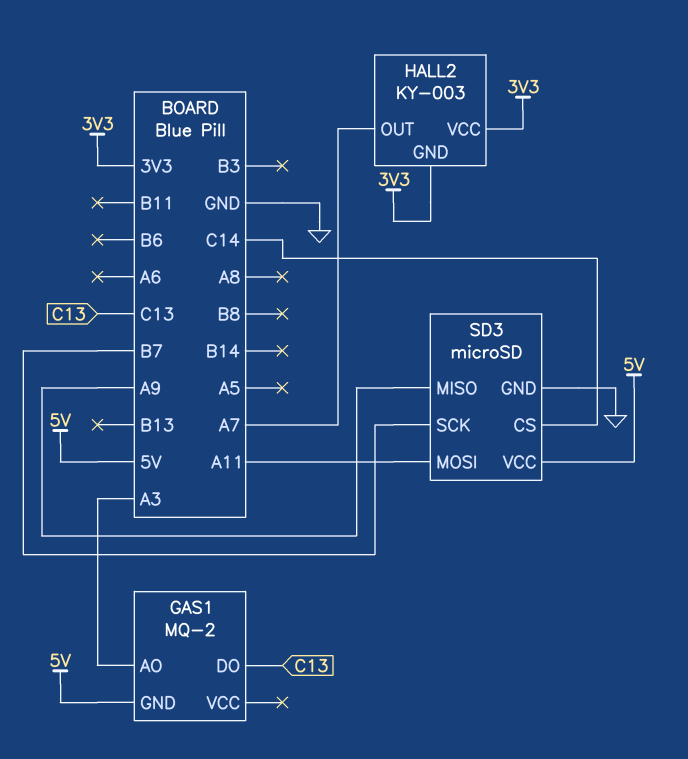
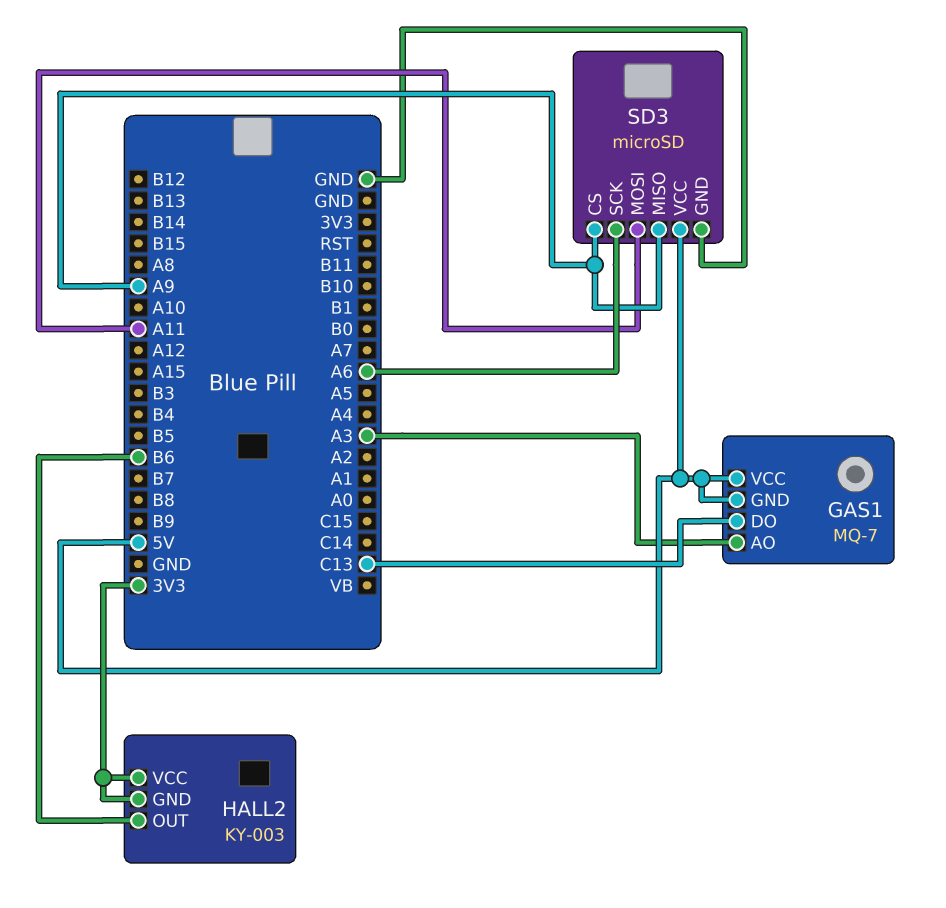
GAS1: MQ-2 -> MQ-7
GAS1 pin VCC: none -> 5V
HALL2 pin OUT: A7 -> B6
SD3 pin CS: C14 -> A9
SD3 pin SCK: B7 -> A6

